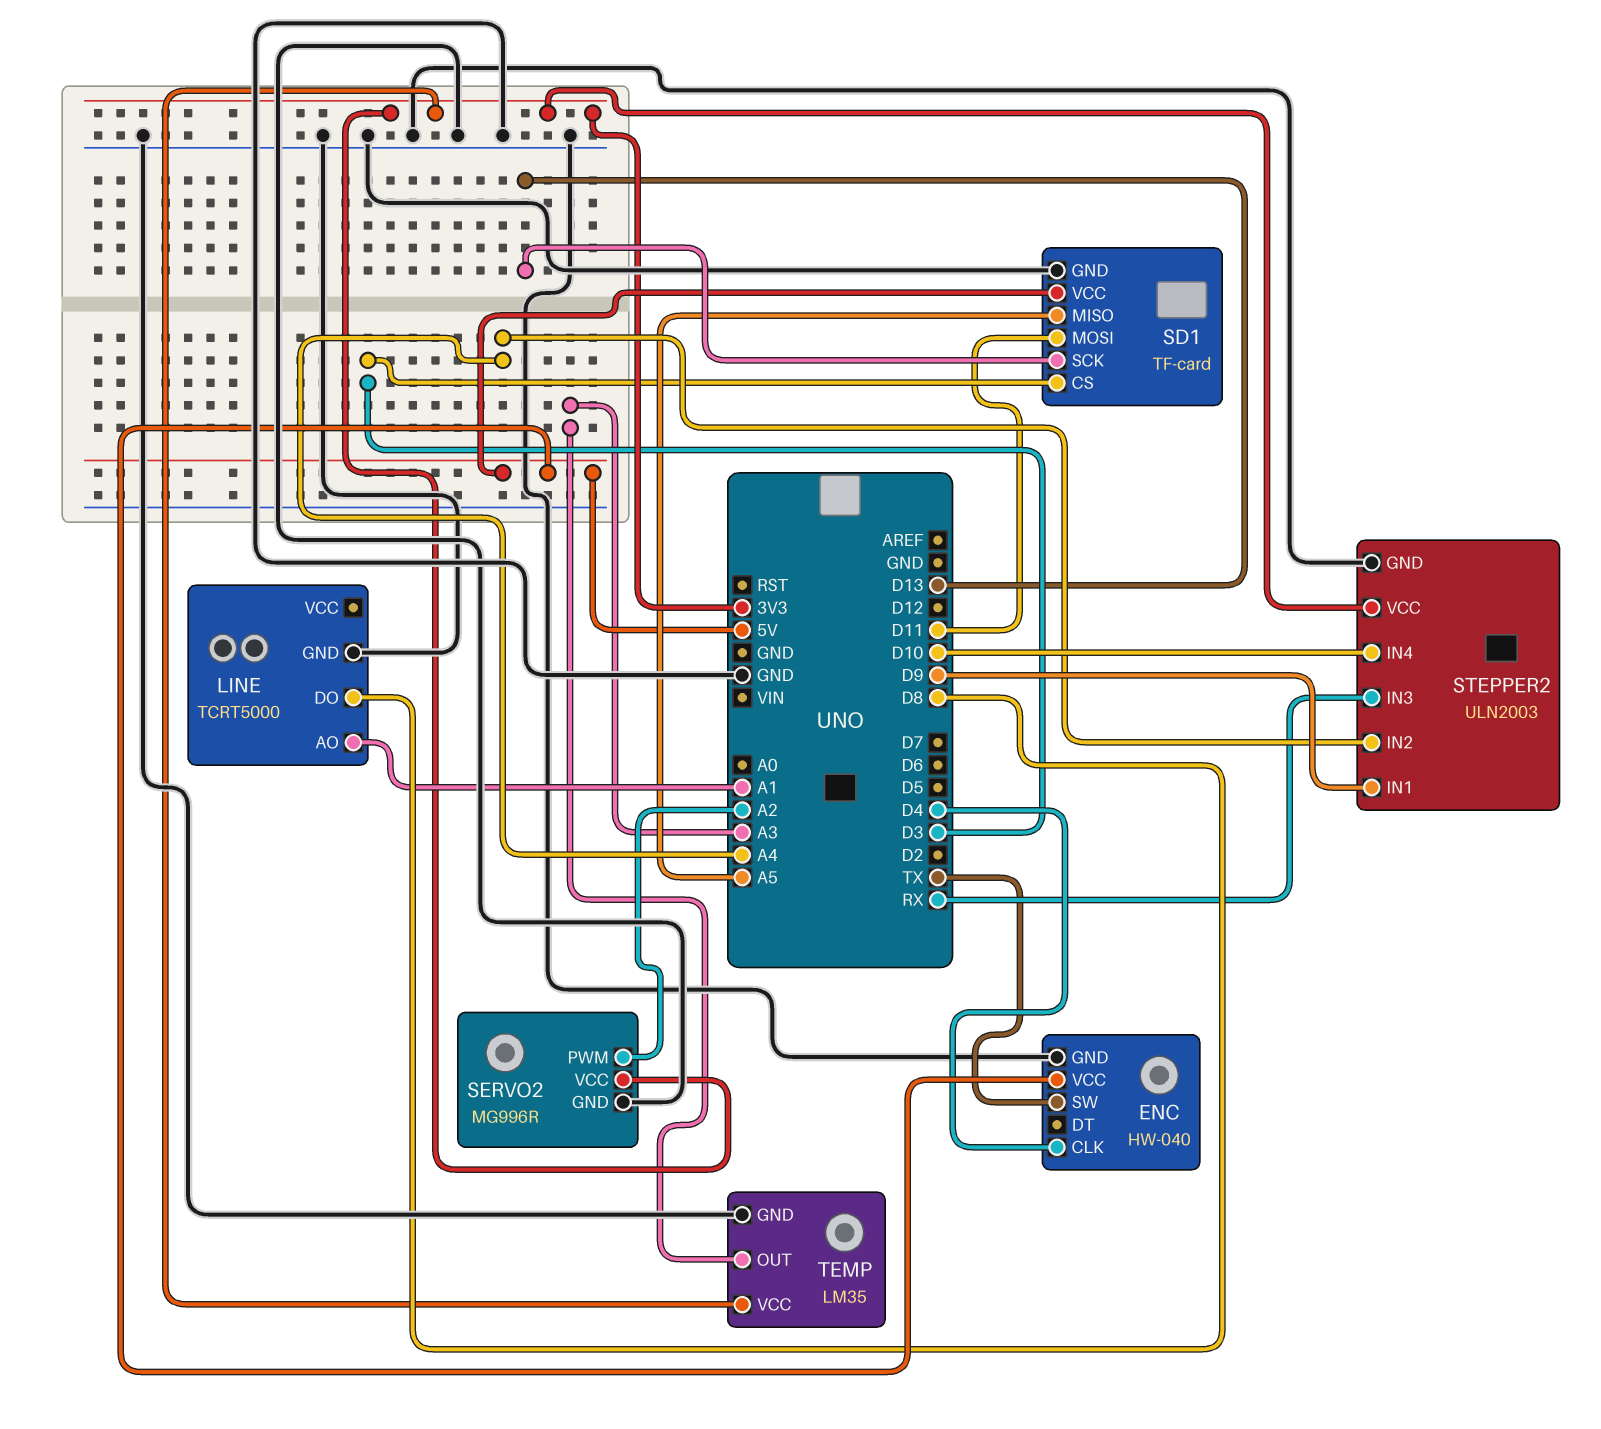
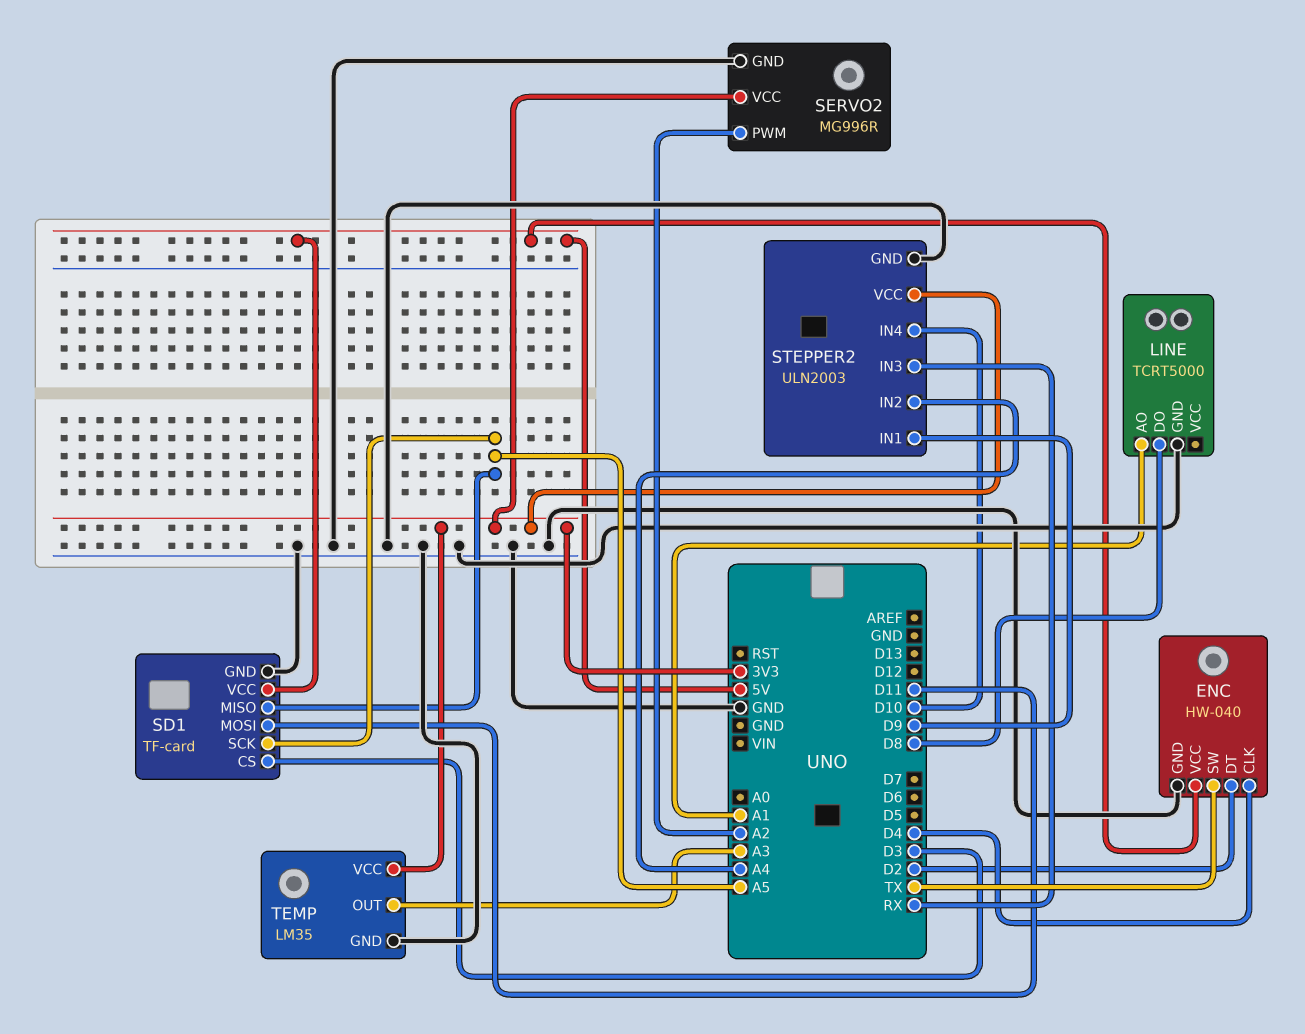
ENC pin DT: none -> D2
SD1 pin SCK: D13 -> A5

